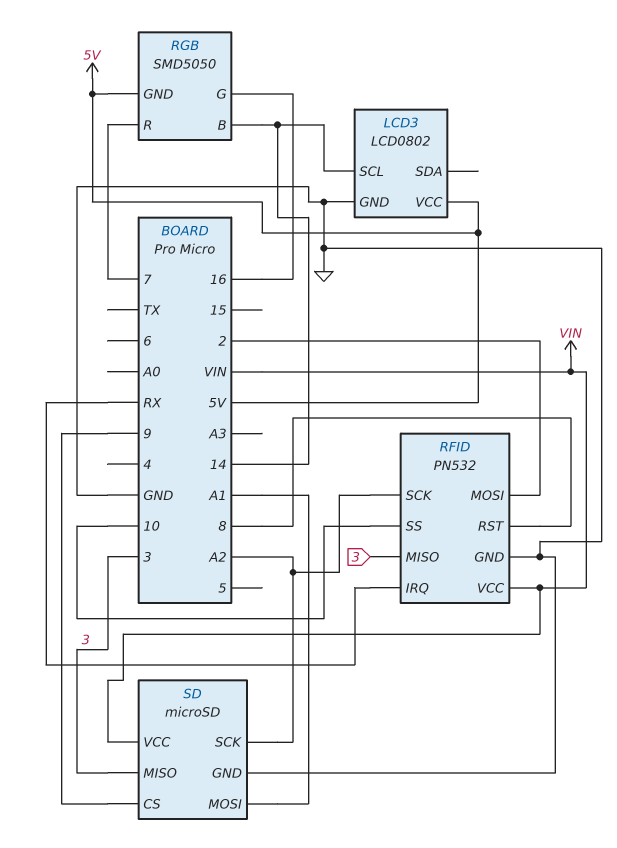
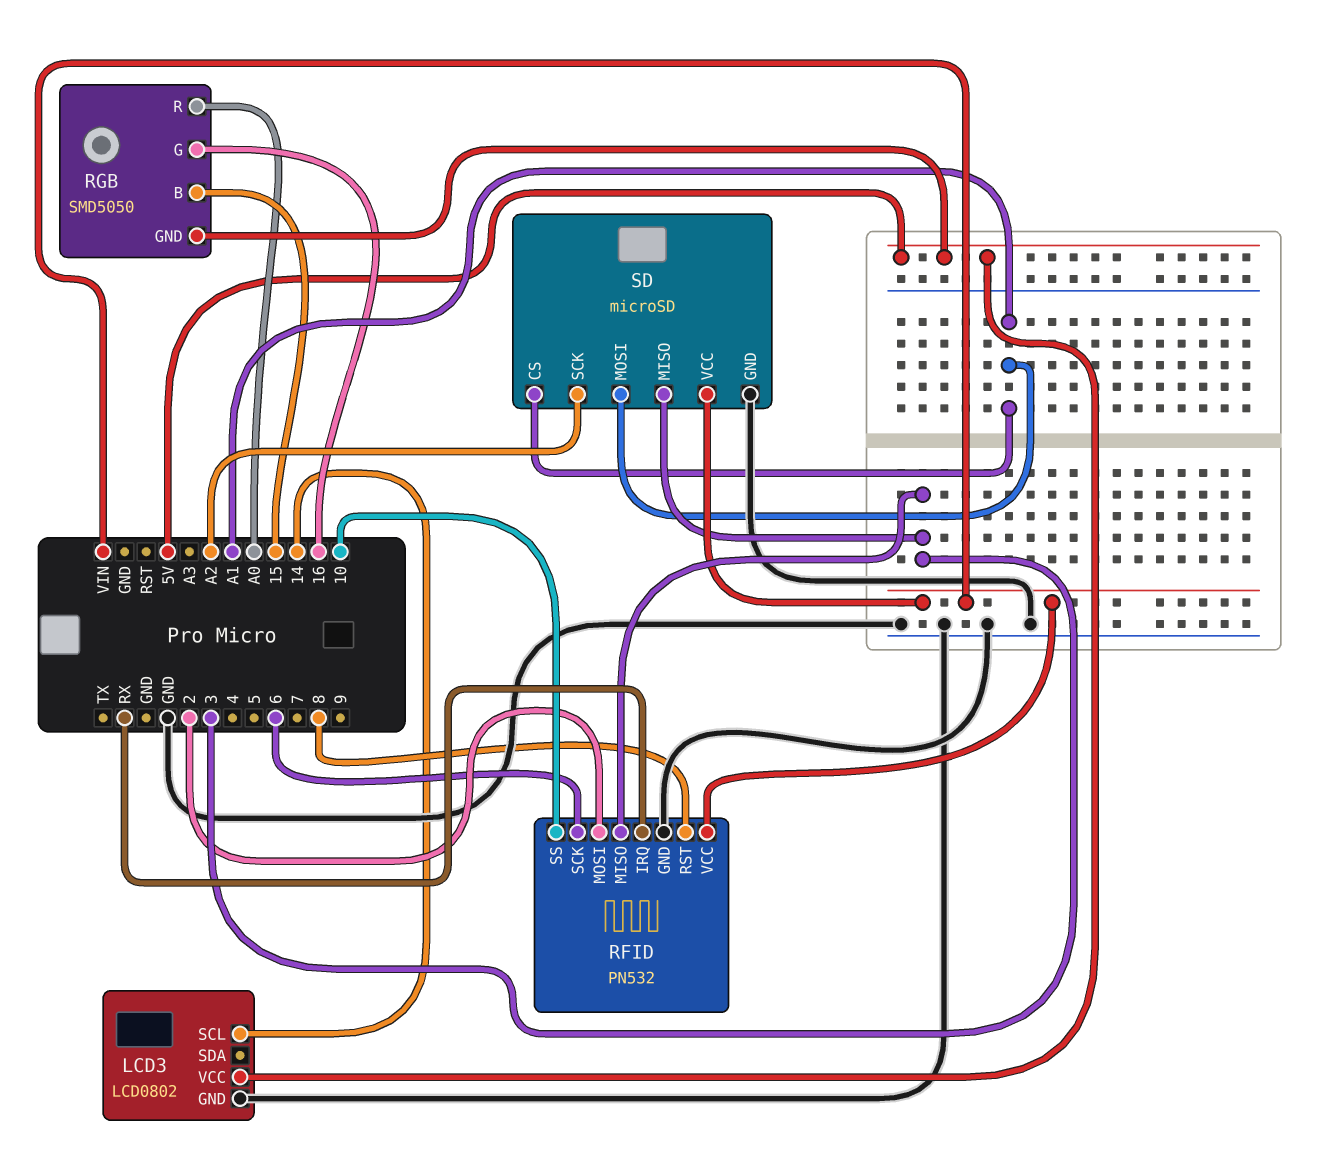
RFID pin SCK: A2 -> 6
RGB pin B: 14 -> 15
RGB pin R: 7 -> A0
SD pin CS: 9 -> A1

